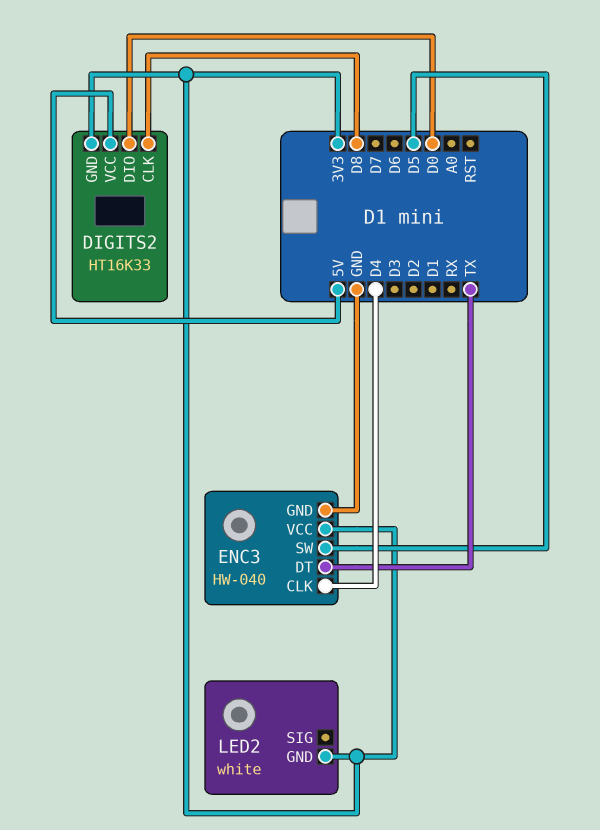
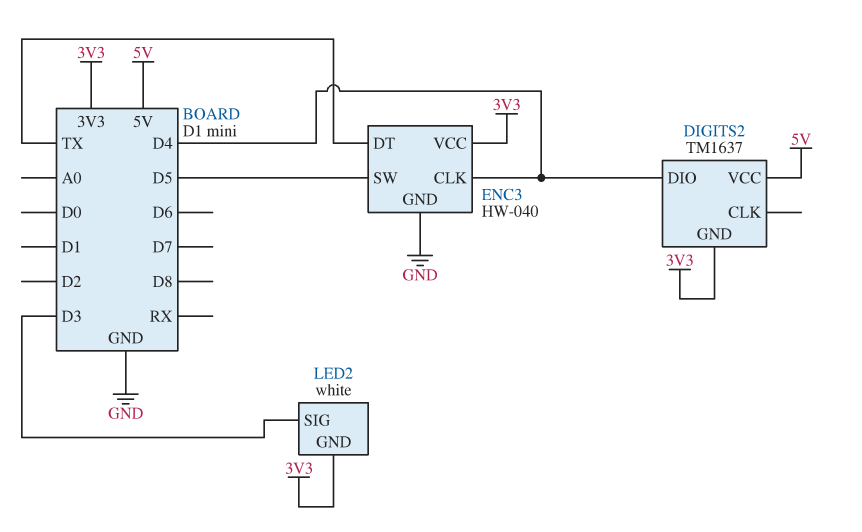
DIGITS2: HT16K33 -> TM1637
DIGITS2 pin CLK: D8 -> none
DIGITS2 pin DIO: D0 -> D4
LED2 pin SIG: none -> D3

